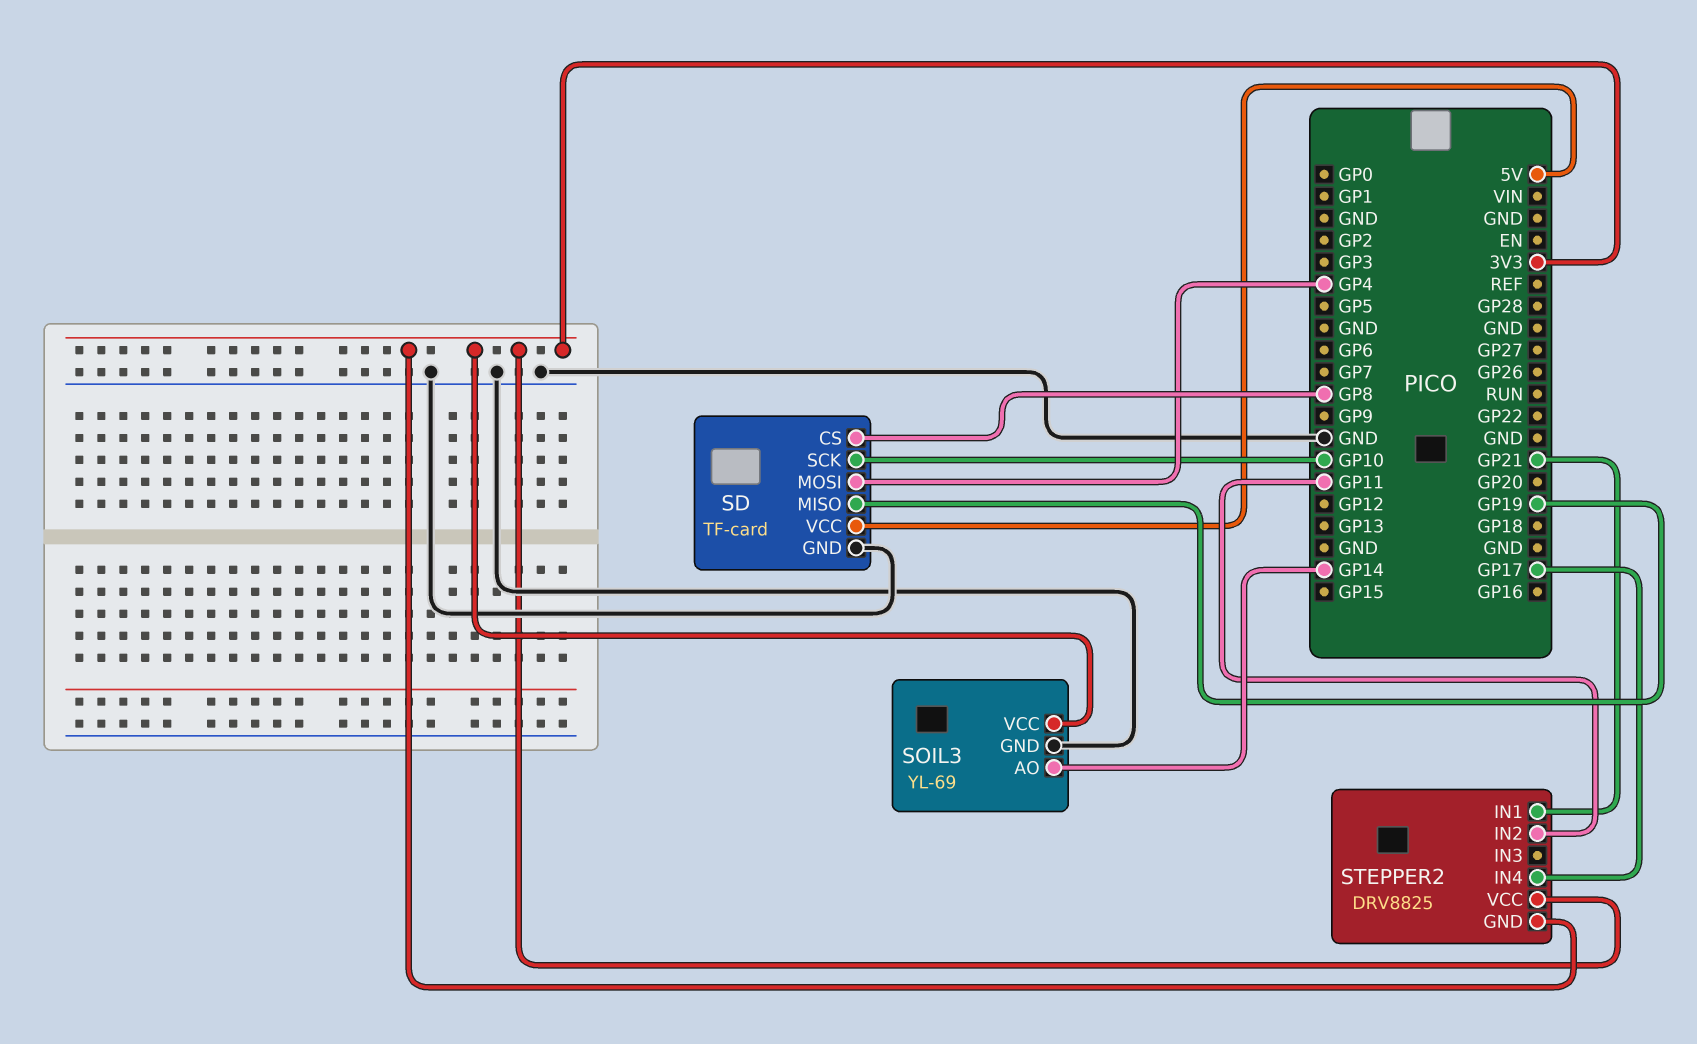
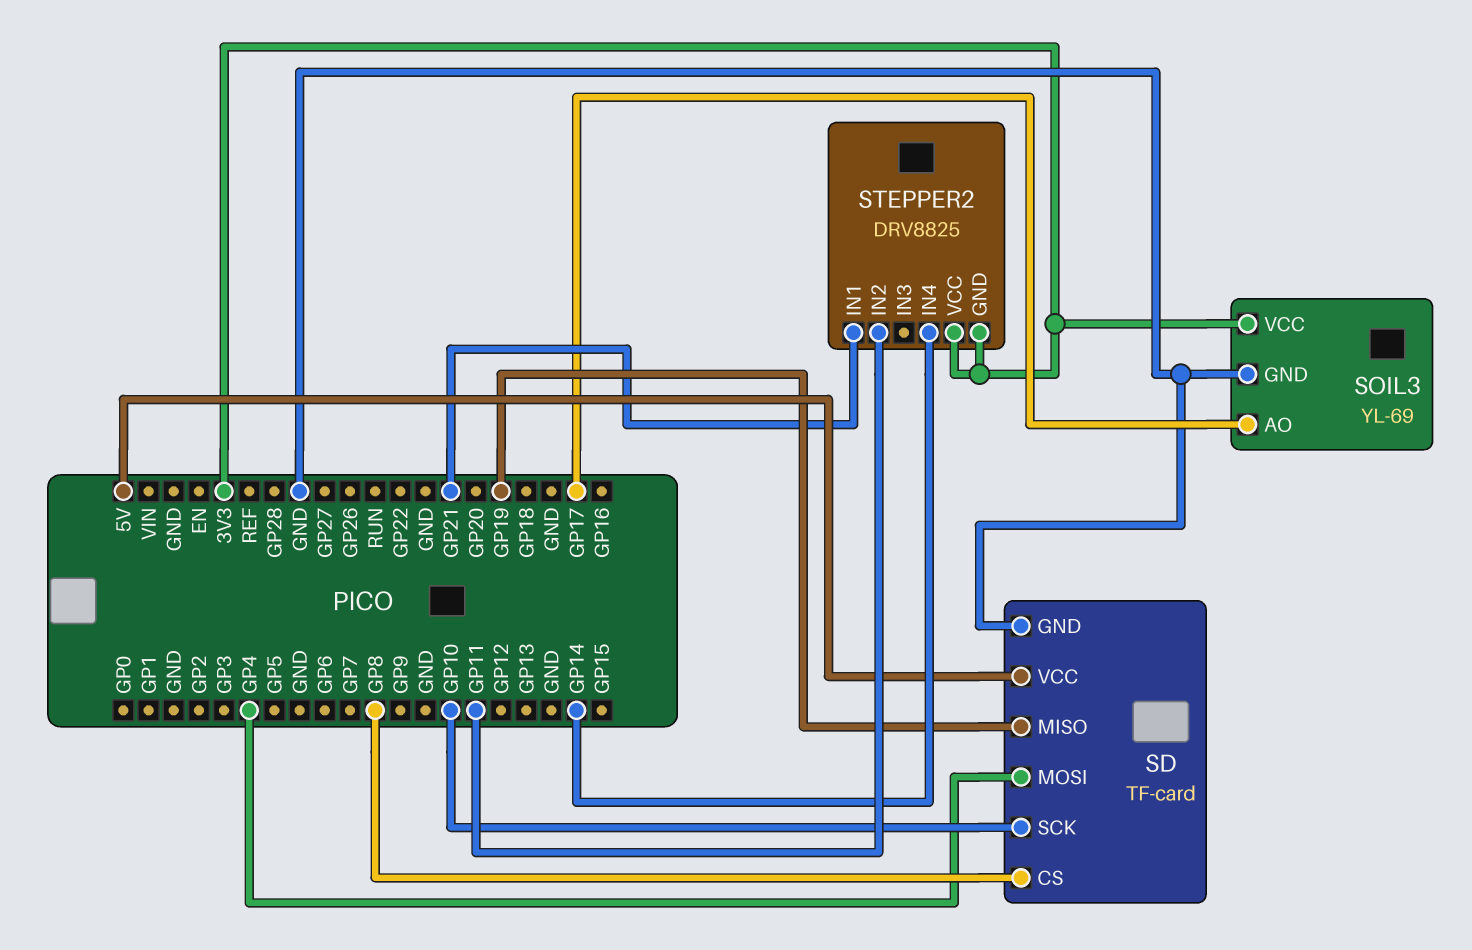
SOIL3 pin AO: GP14 -> GP17
STEPPER2 pin IN4: GP17 -> GP14

